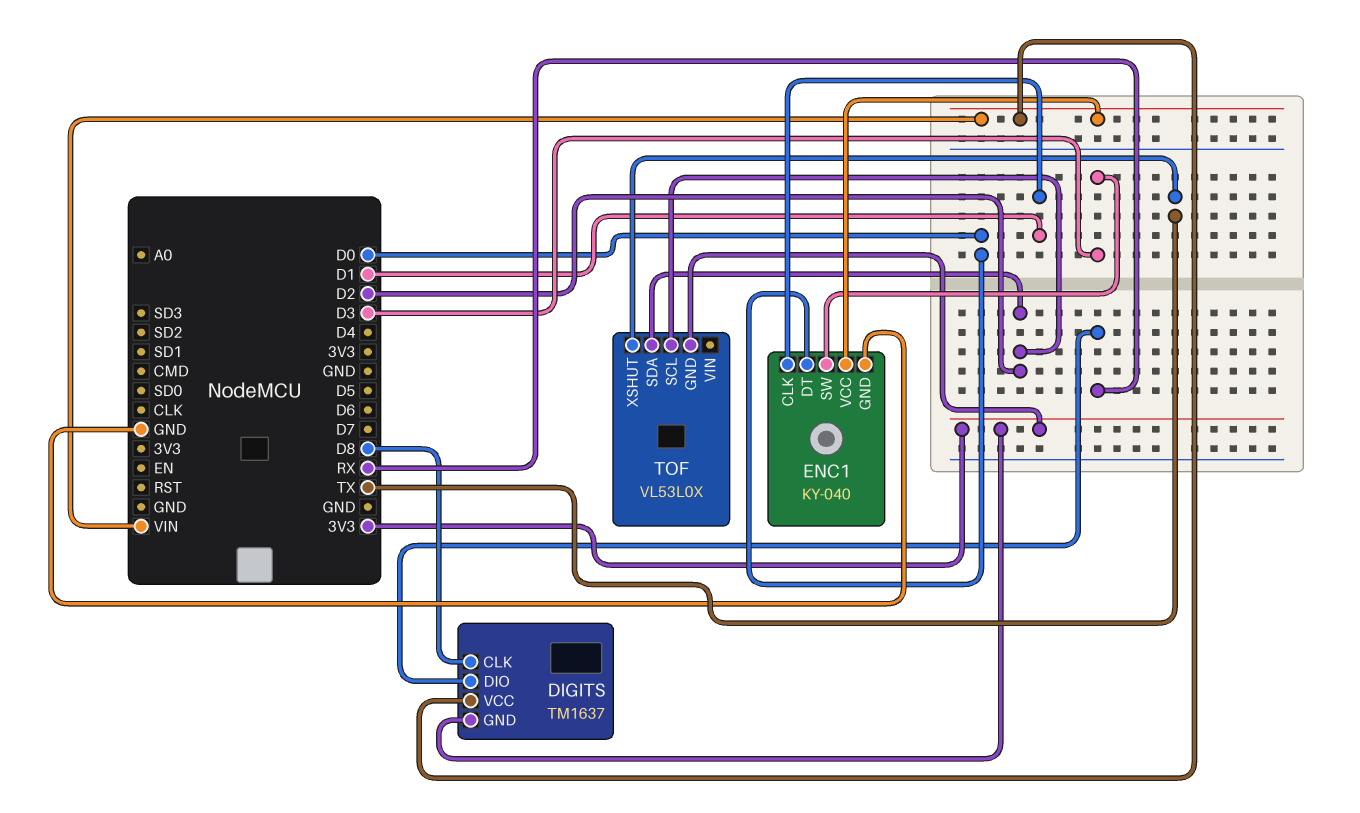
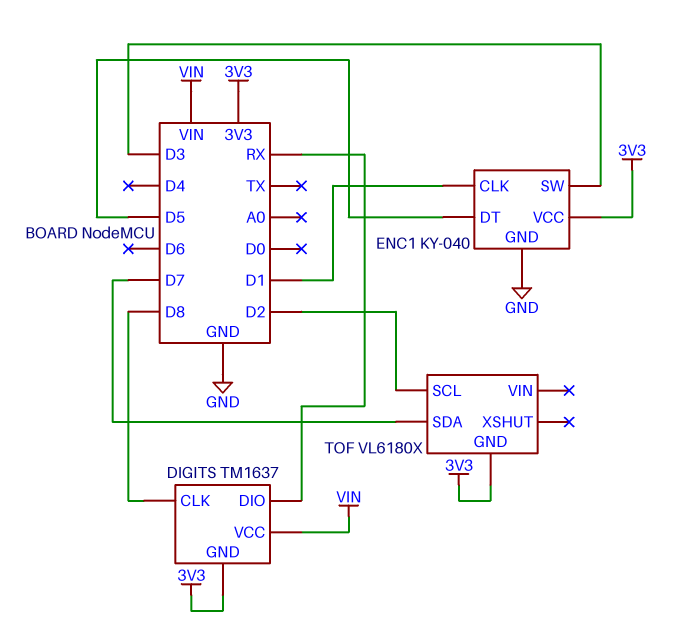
ENC1 pin DT: D0 -> D5
ENC1 pin VCC: VIN -> 3V3
TOF: VL53L0X -> VL6180X
TOF pin SDA: D2 -> D7
TOF pin XSHUT: TX -> none

